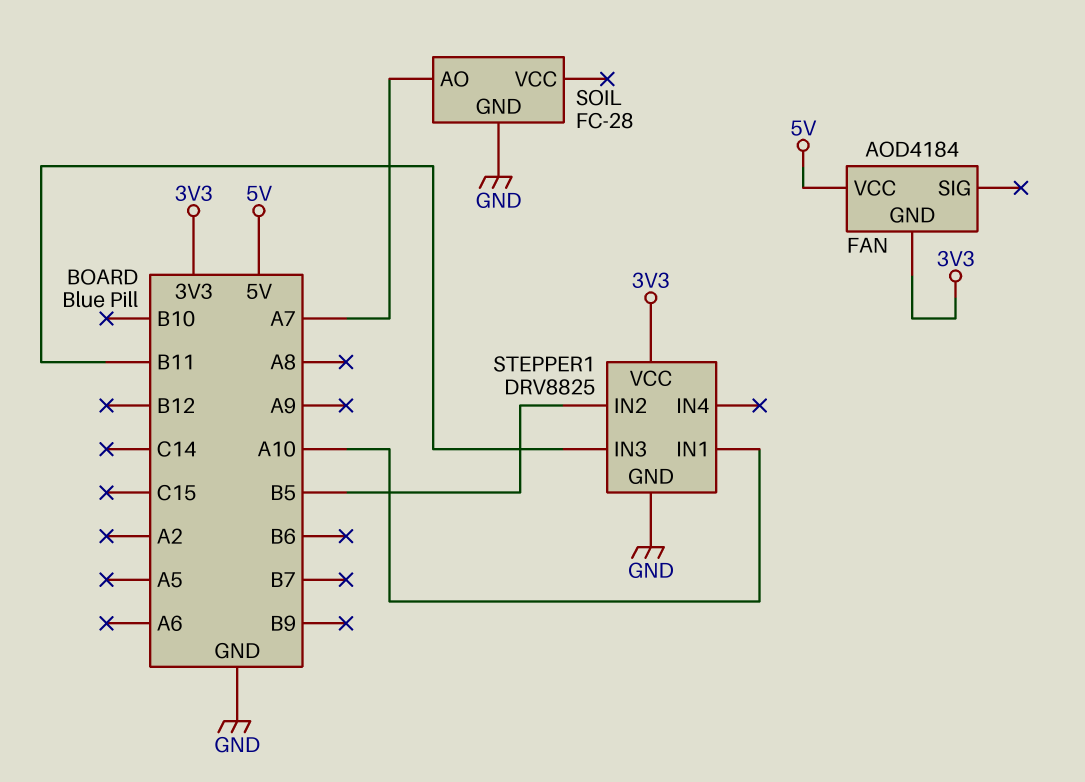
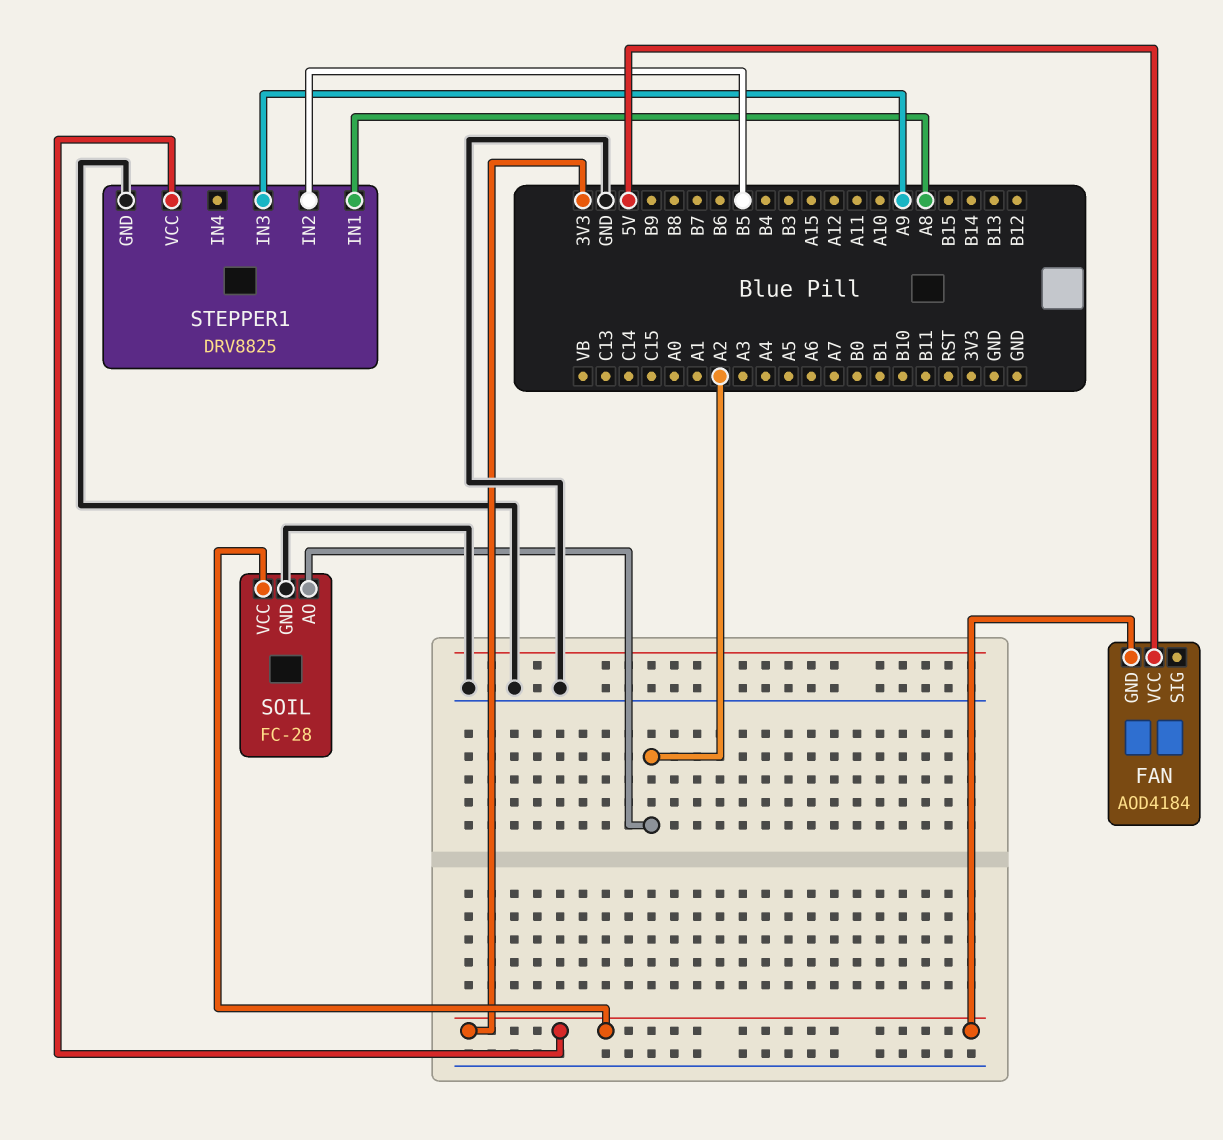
SOIL pin AO: A7 -> A2
SOIL pin VCC: none -> 3V3
STEPPER1 pin IN1: A10 -> A8
STEPPER1 pin IN3: B11 -> A9

